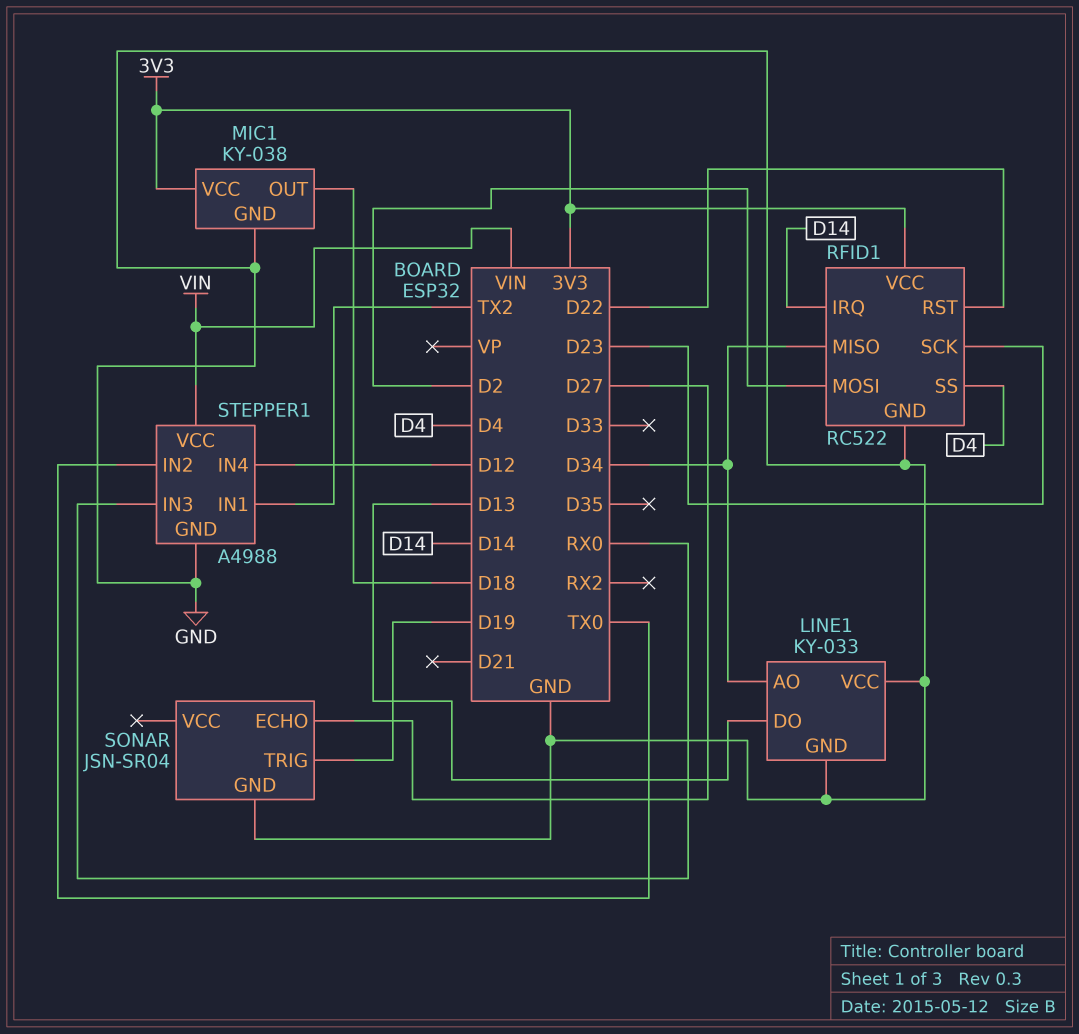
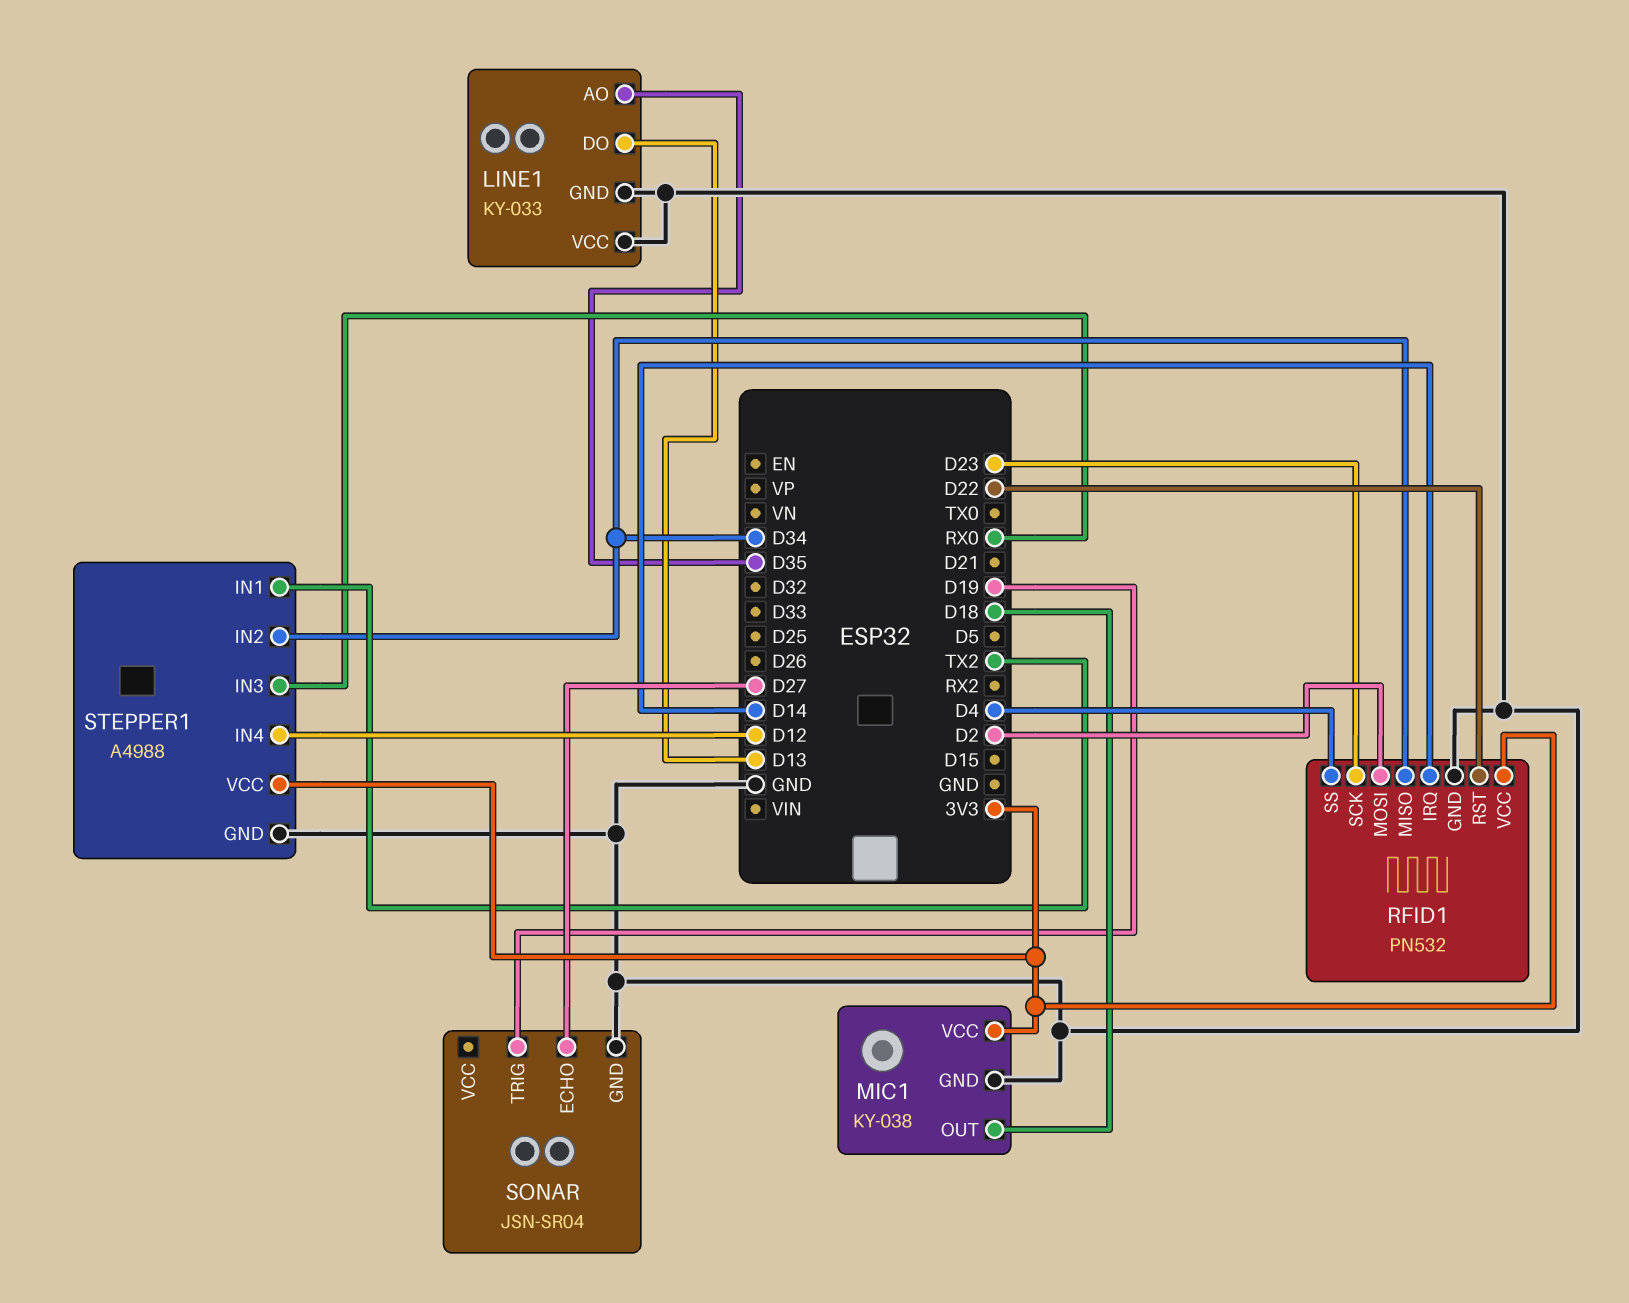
LINE1 pin AO: D34 -> D35
RFID1: RC522 -> PN532
STEPPER1 pin IN2: TX0 -> D34
STEPPER1 pin VCC: VIN -> 3V3

